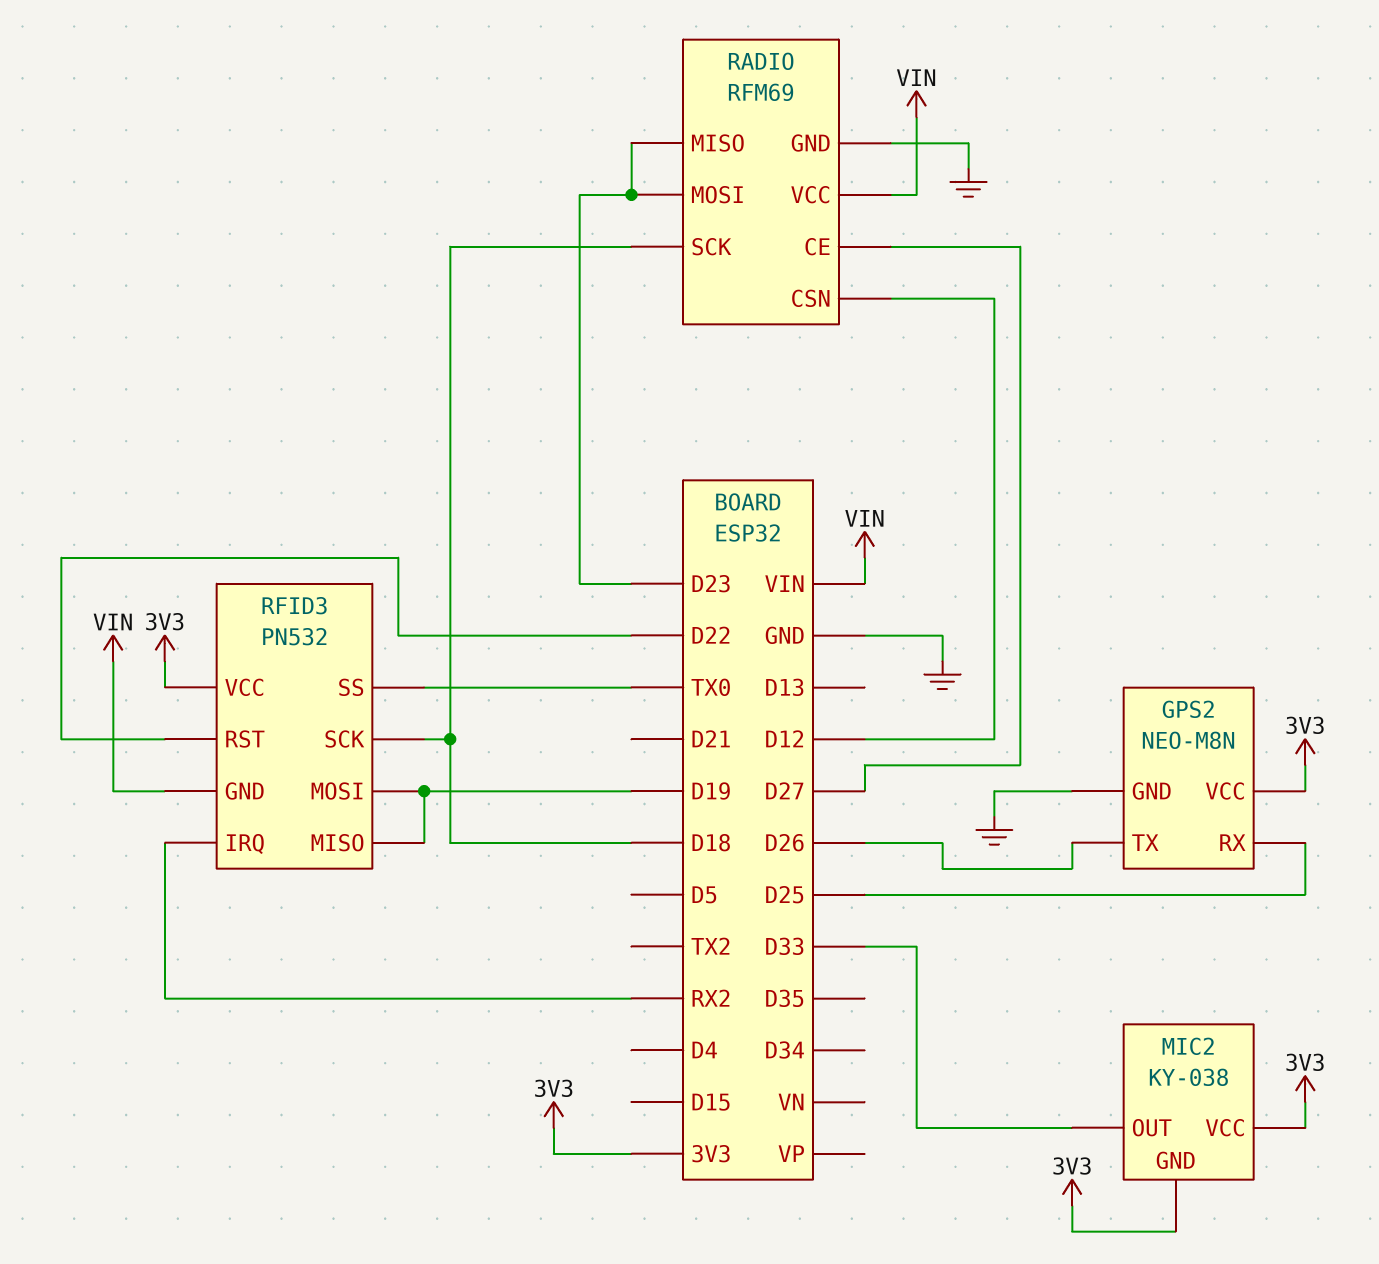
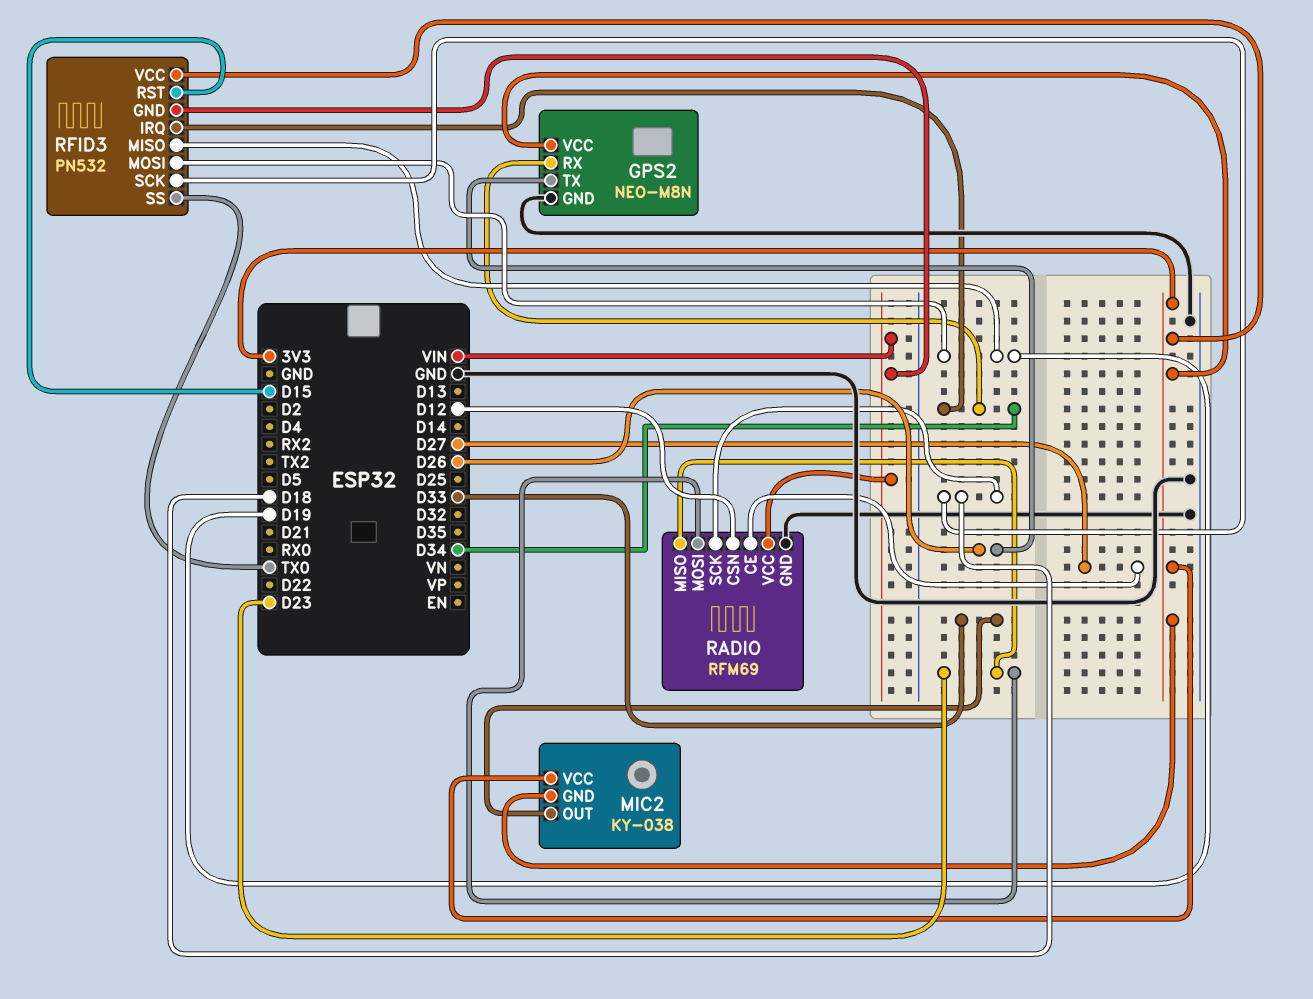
GPS2 pin RX: D25 -> D34
RFID3 pin IRQ: RX2 -> D34
RFID3 pin RST: D22 -> D15

